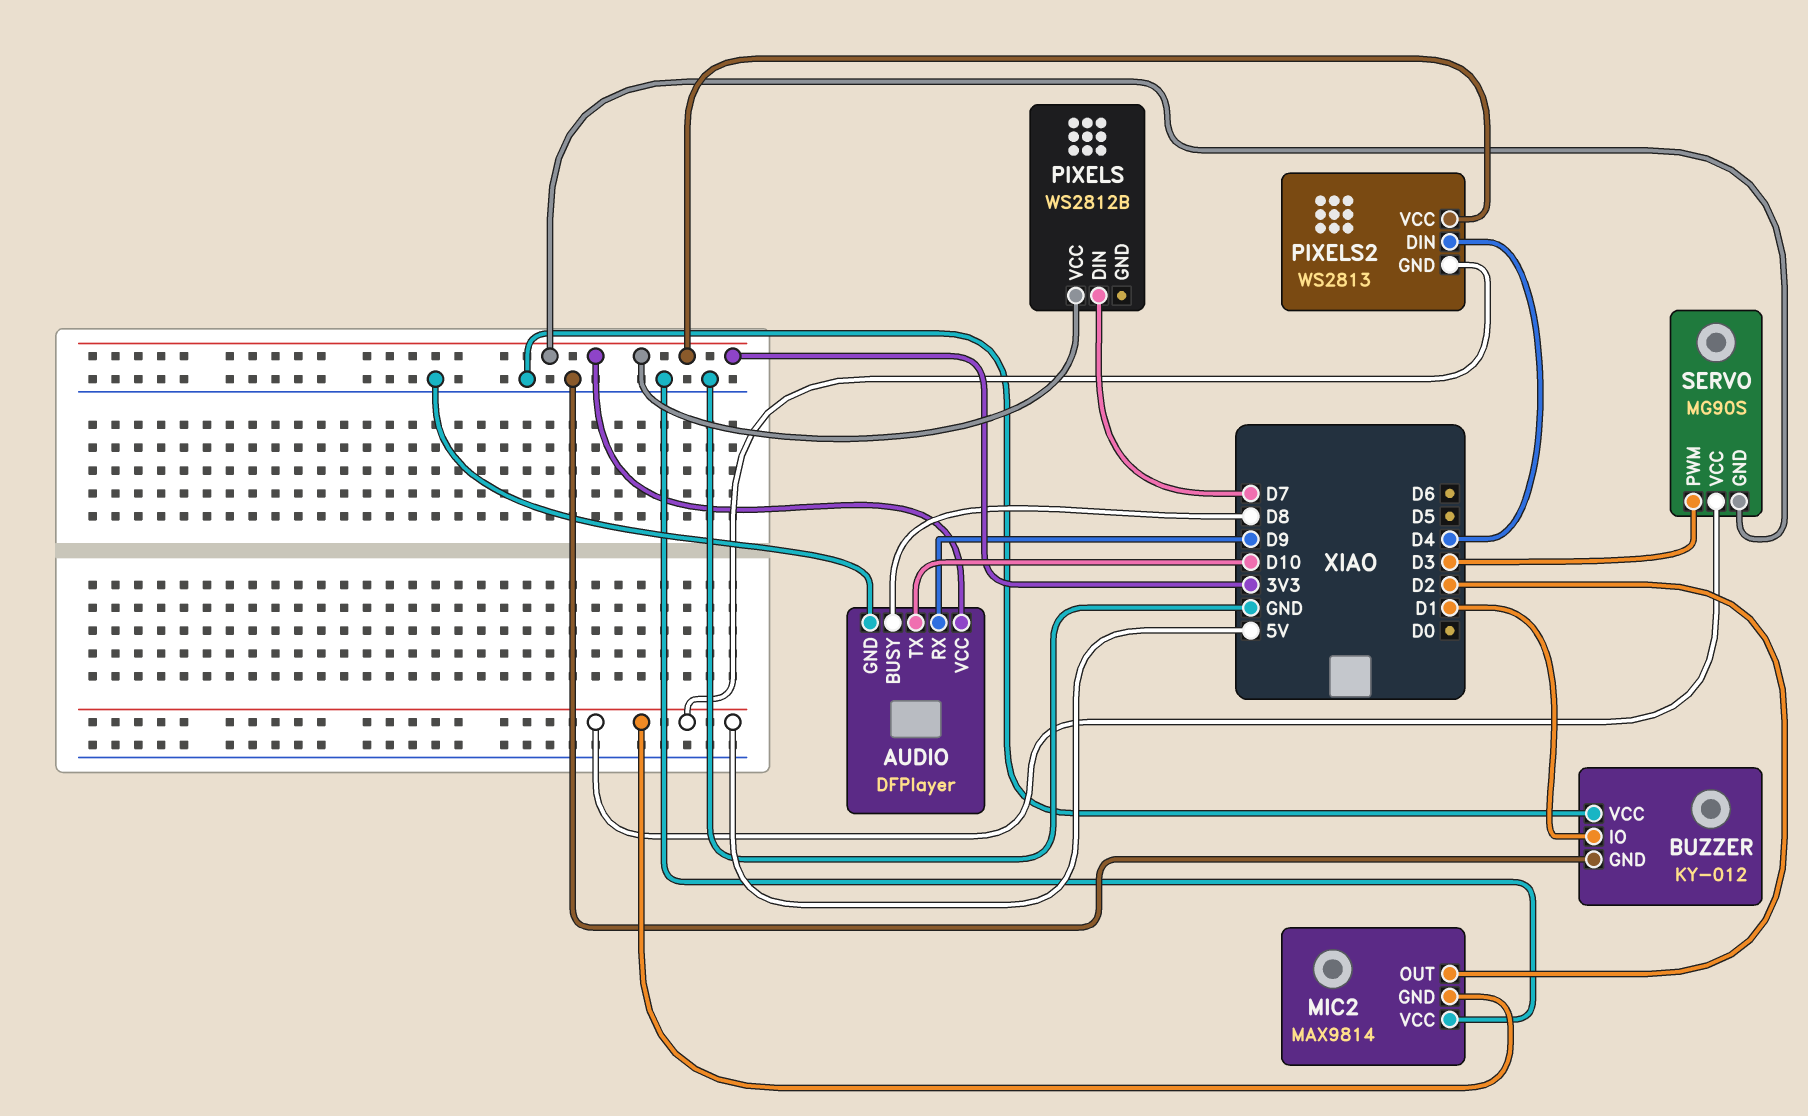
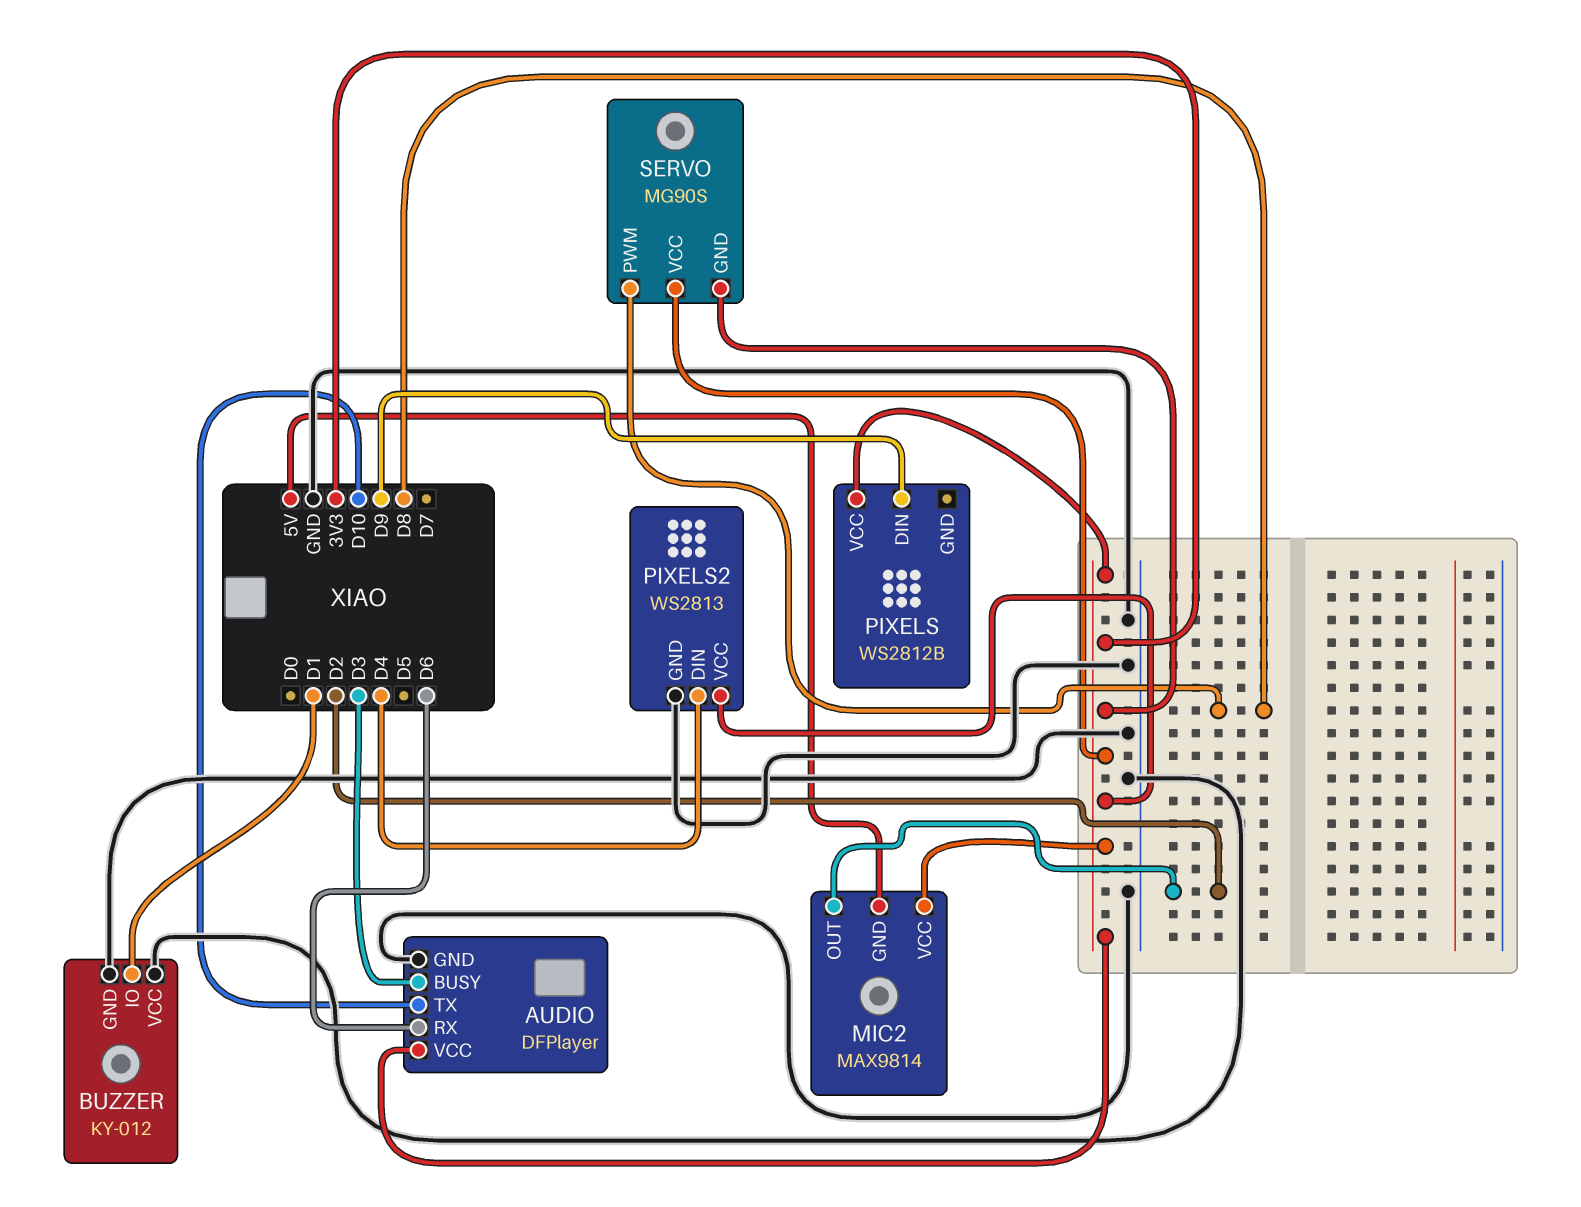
AUDIO pin BUSY: D8 -> D3
AUDIO pin RX: D9 -> D6
MIC2 pin VCC: GND -> 3V3
PIXELS pin DIN: D7 -> D9
PIXELS2 pin GND: 5V -> GND
SERVO pin PWM: D3 -> D8
SERVO pin VCC: 5V -> 3V3

